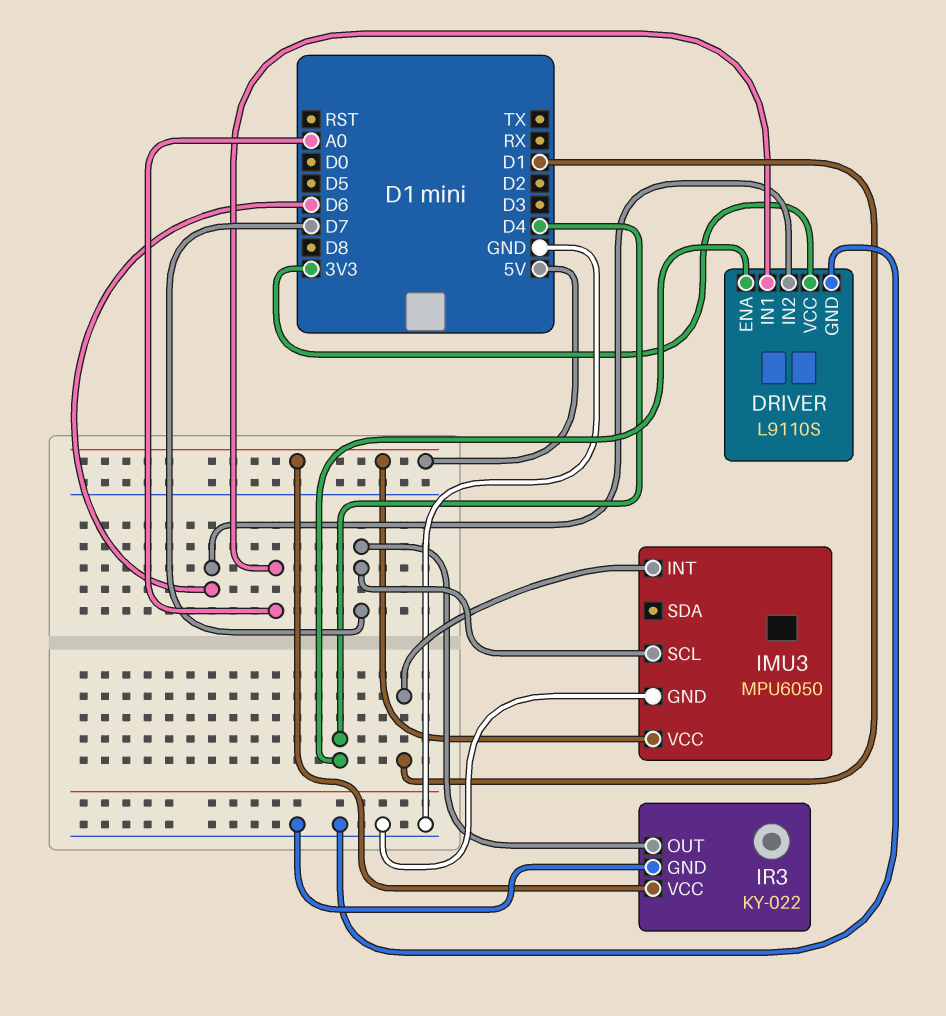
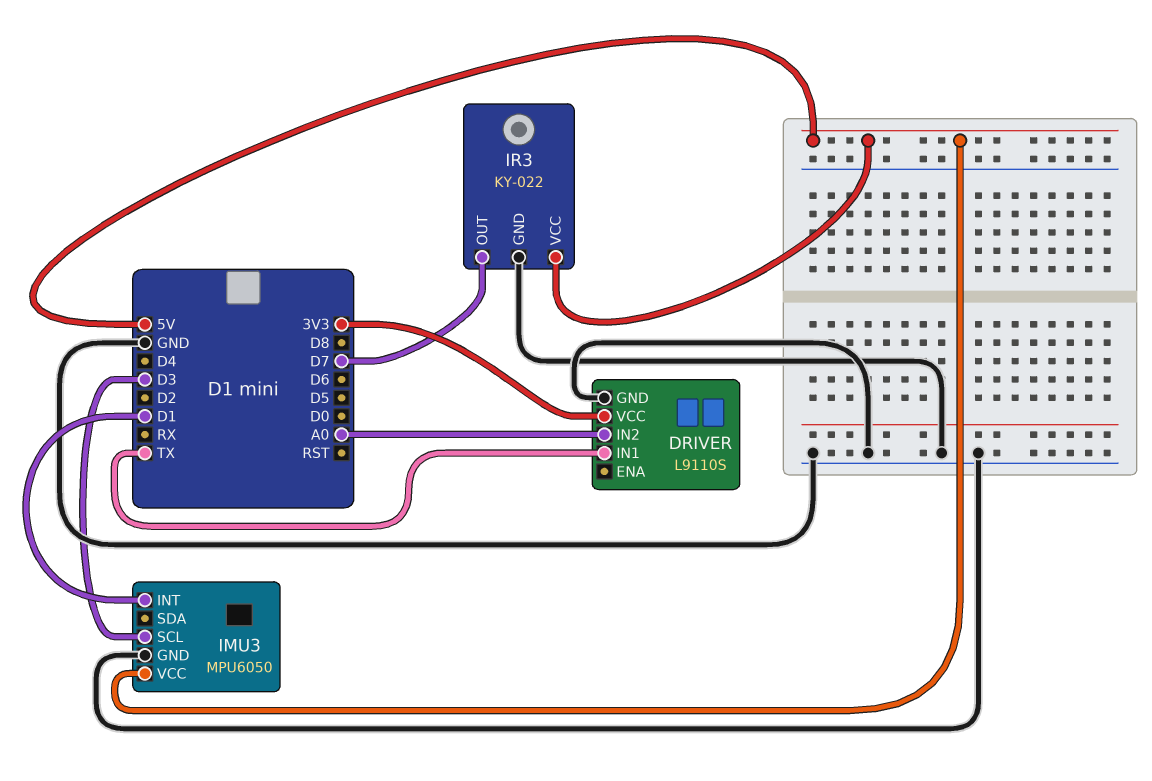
DRIVER pin ENA: D4 -> none
DRIVER pin IN1: A0 -> TX
DRIVER pin IN2: D6 -> A0
IMU3 pin SCL: D7 -> D3

